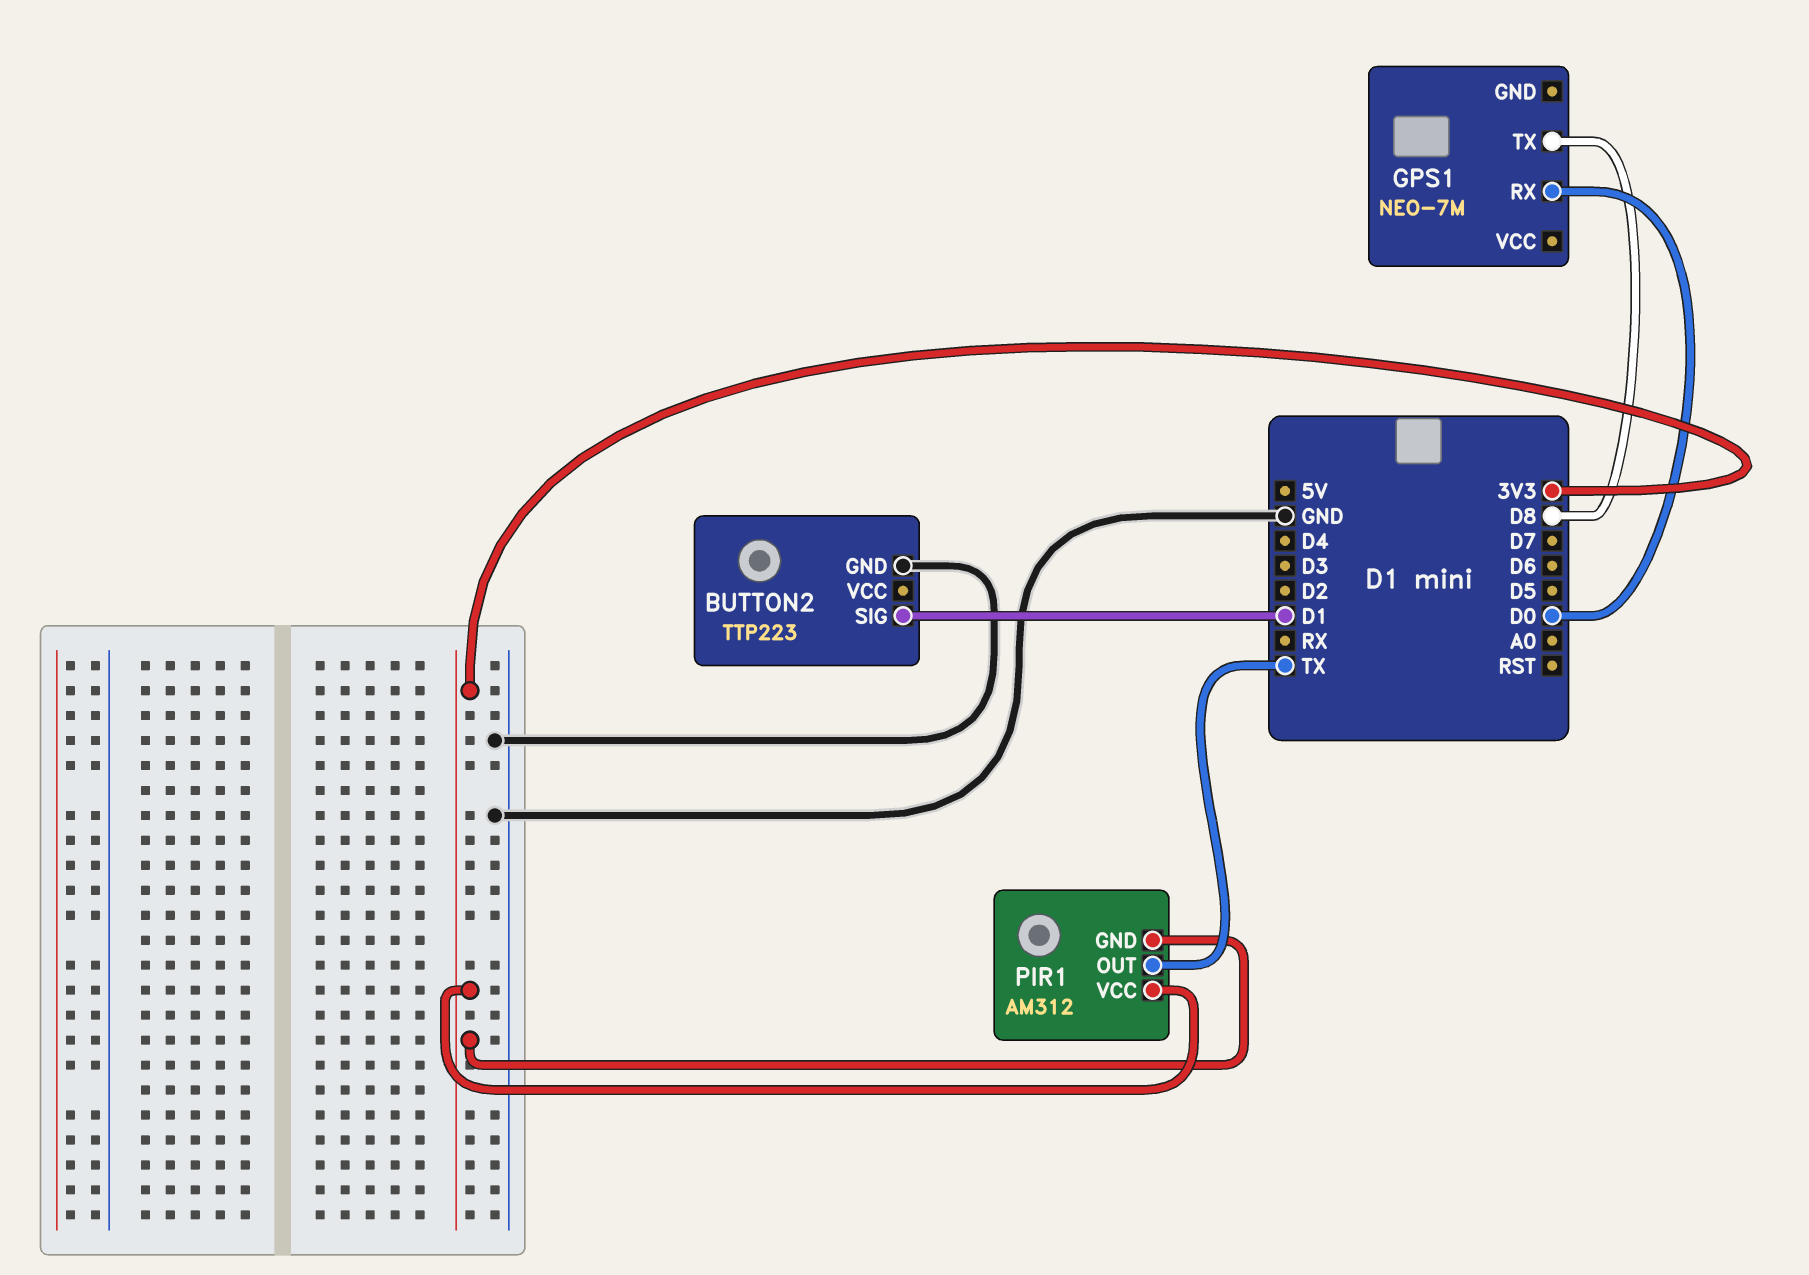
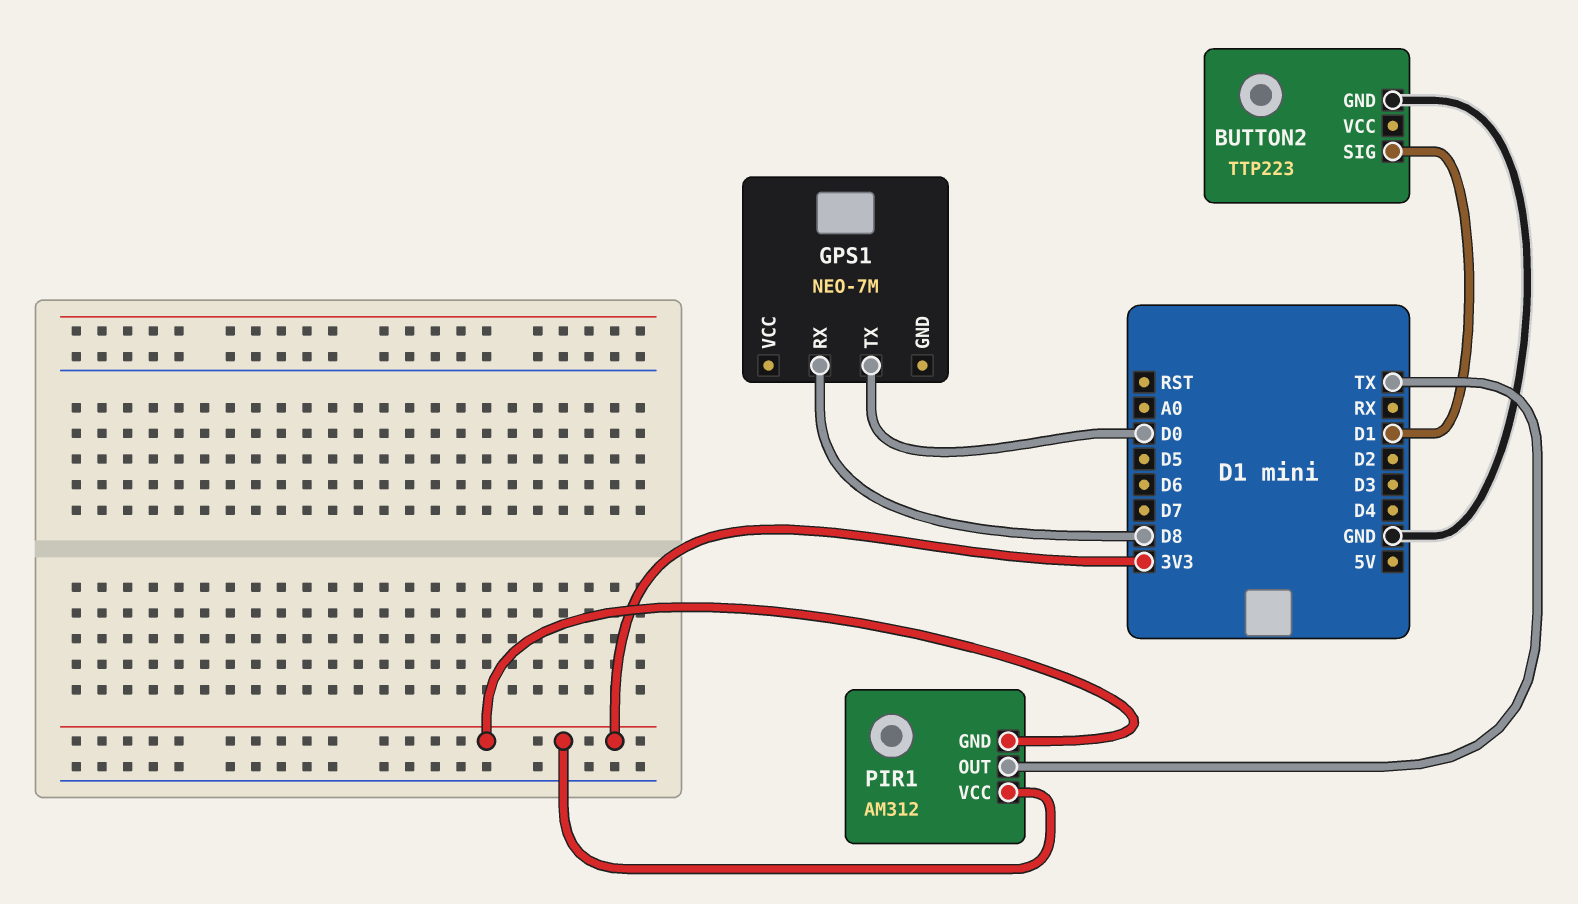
GPS1 pin RX: D0 -> D8
GPS1 pin TX: D8 -> D0

